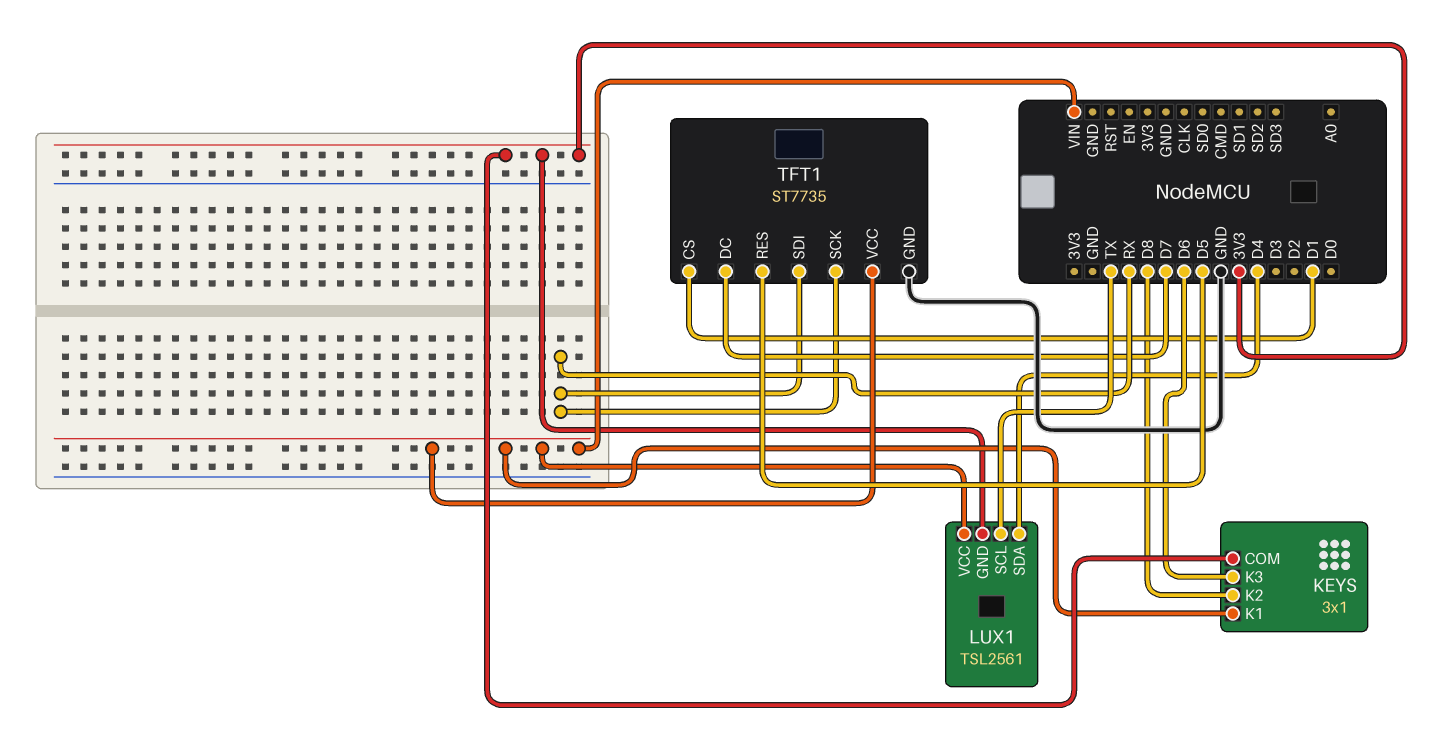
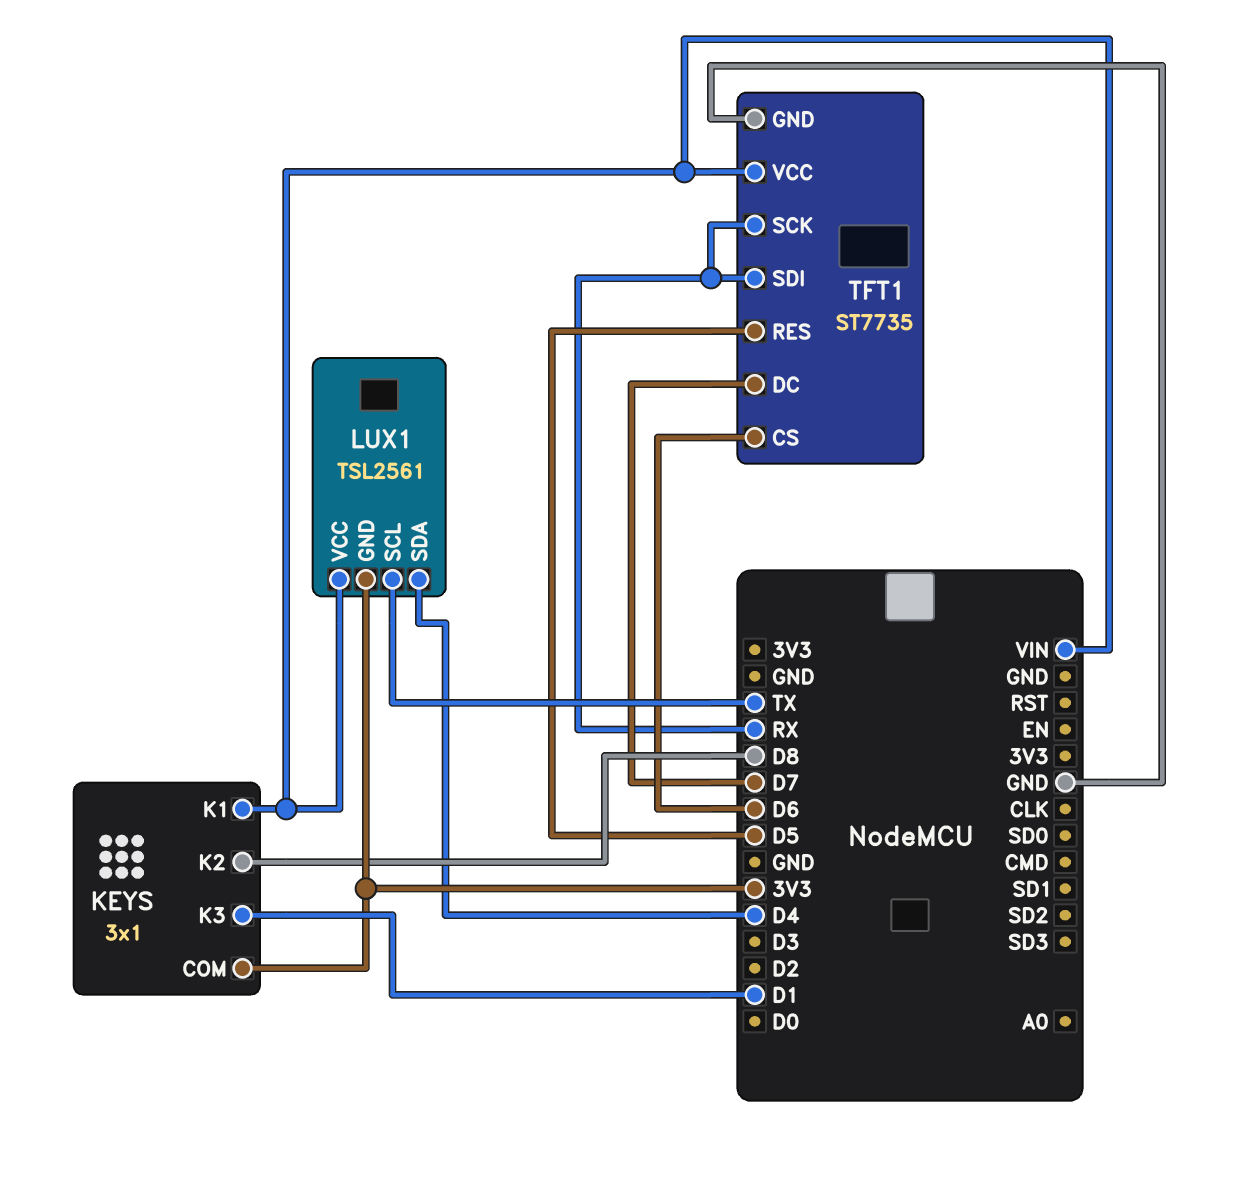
KEYS pin K3: D6 -> D1
TFT1 pin CS: D1 -> D6

